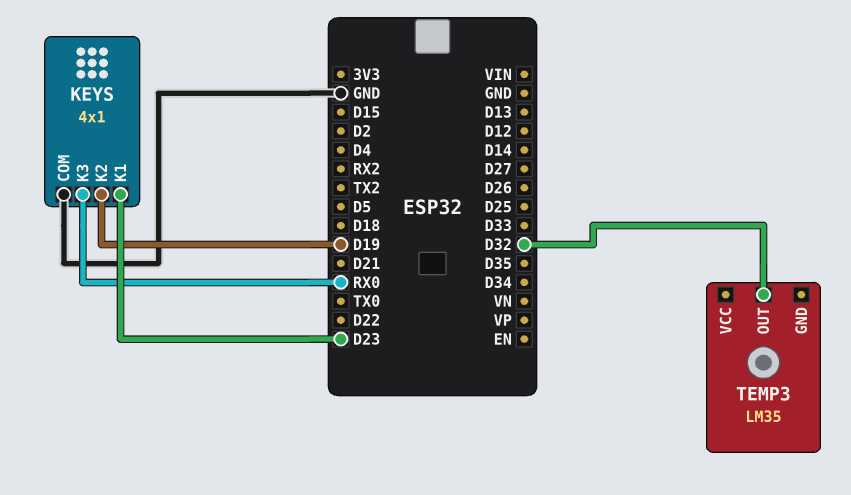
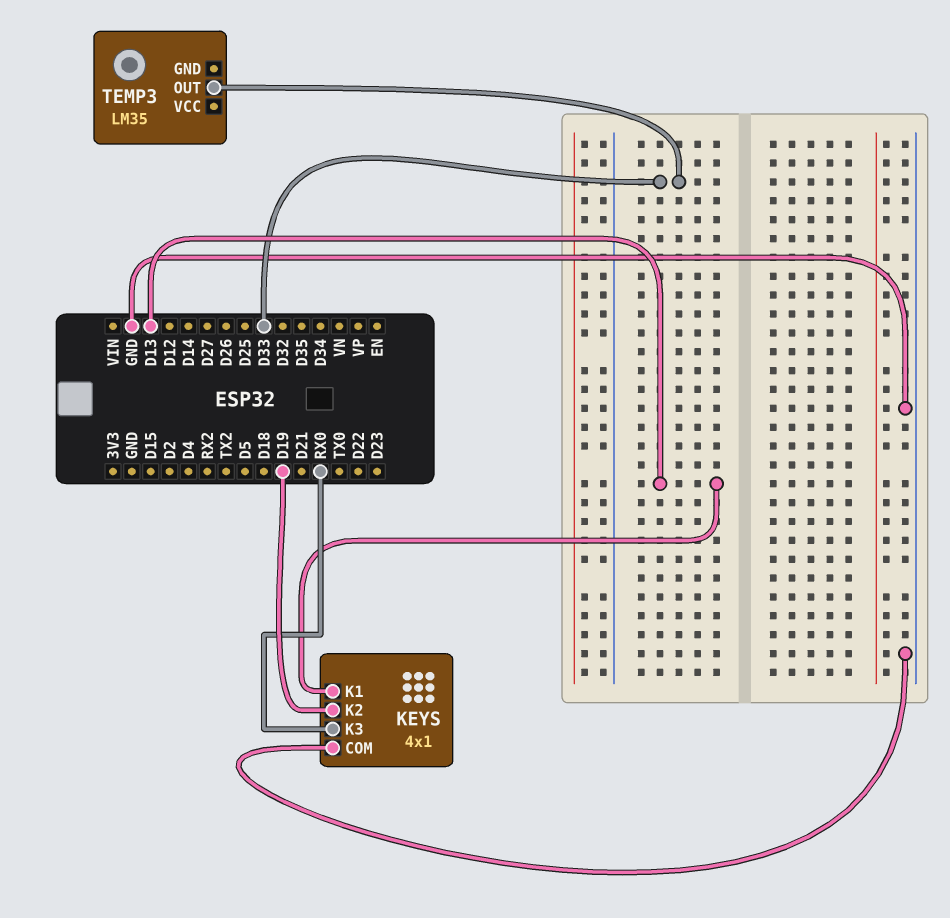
KEYS pin K1: D23 -> D13
TEMP3 pin OUT: D32 -> D33

